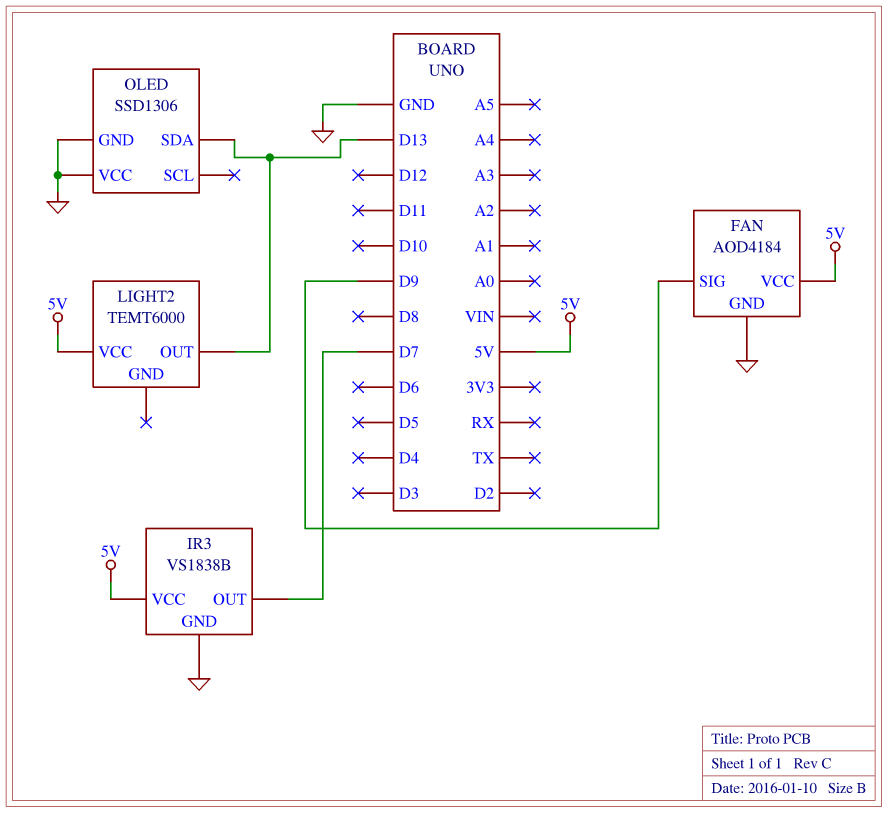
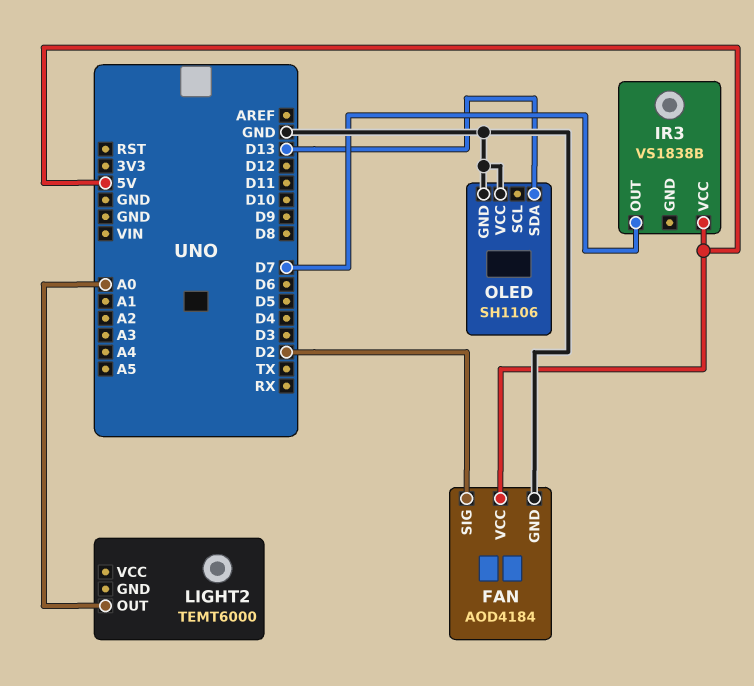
FAN pin SIG: D9 -> D2
IR3 pin GND: GND -> none
LIGHT2 pin OUT: D13 -> A0
LIGHT2 pin VCC: 5V -> none
OLED: SSD1306 -> SH1106

